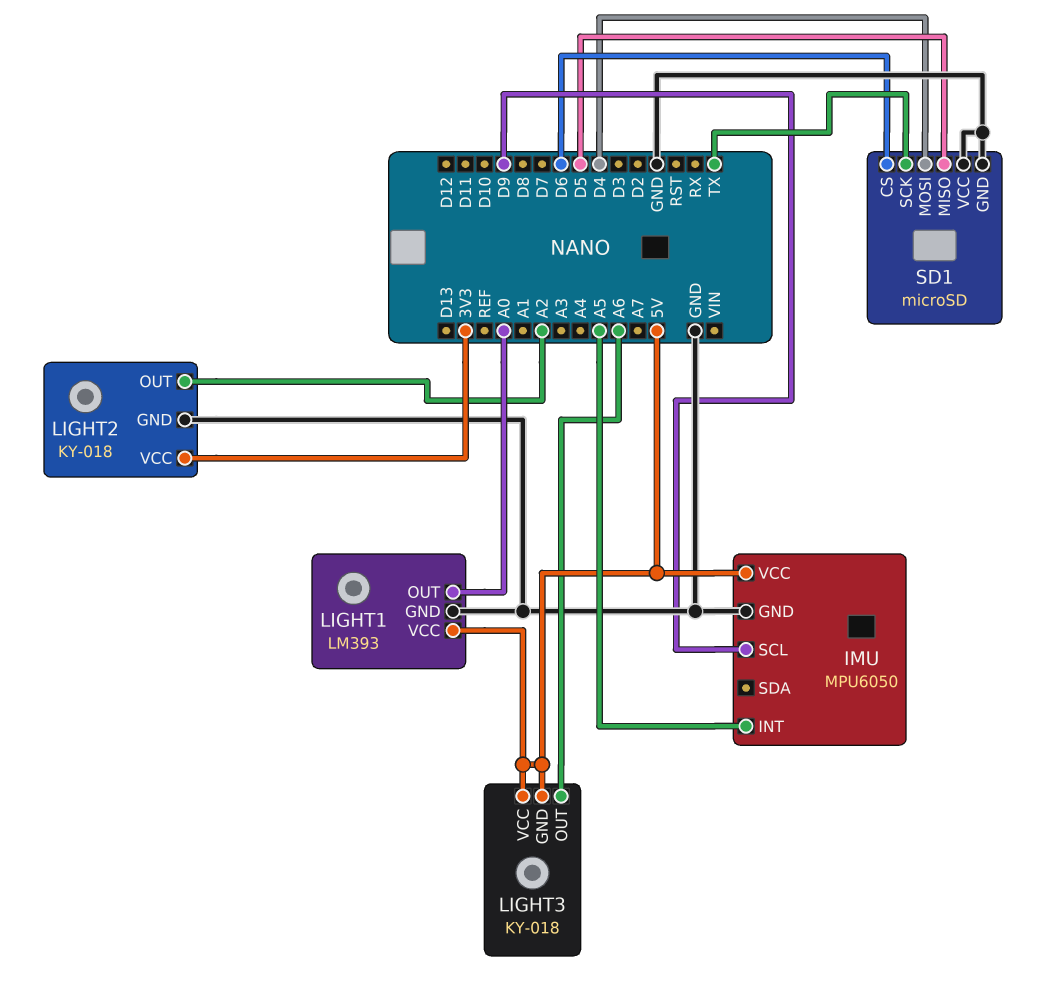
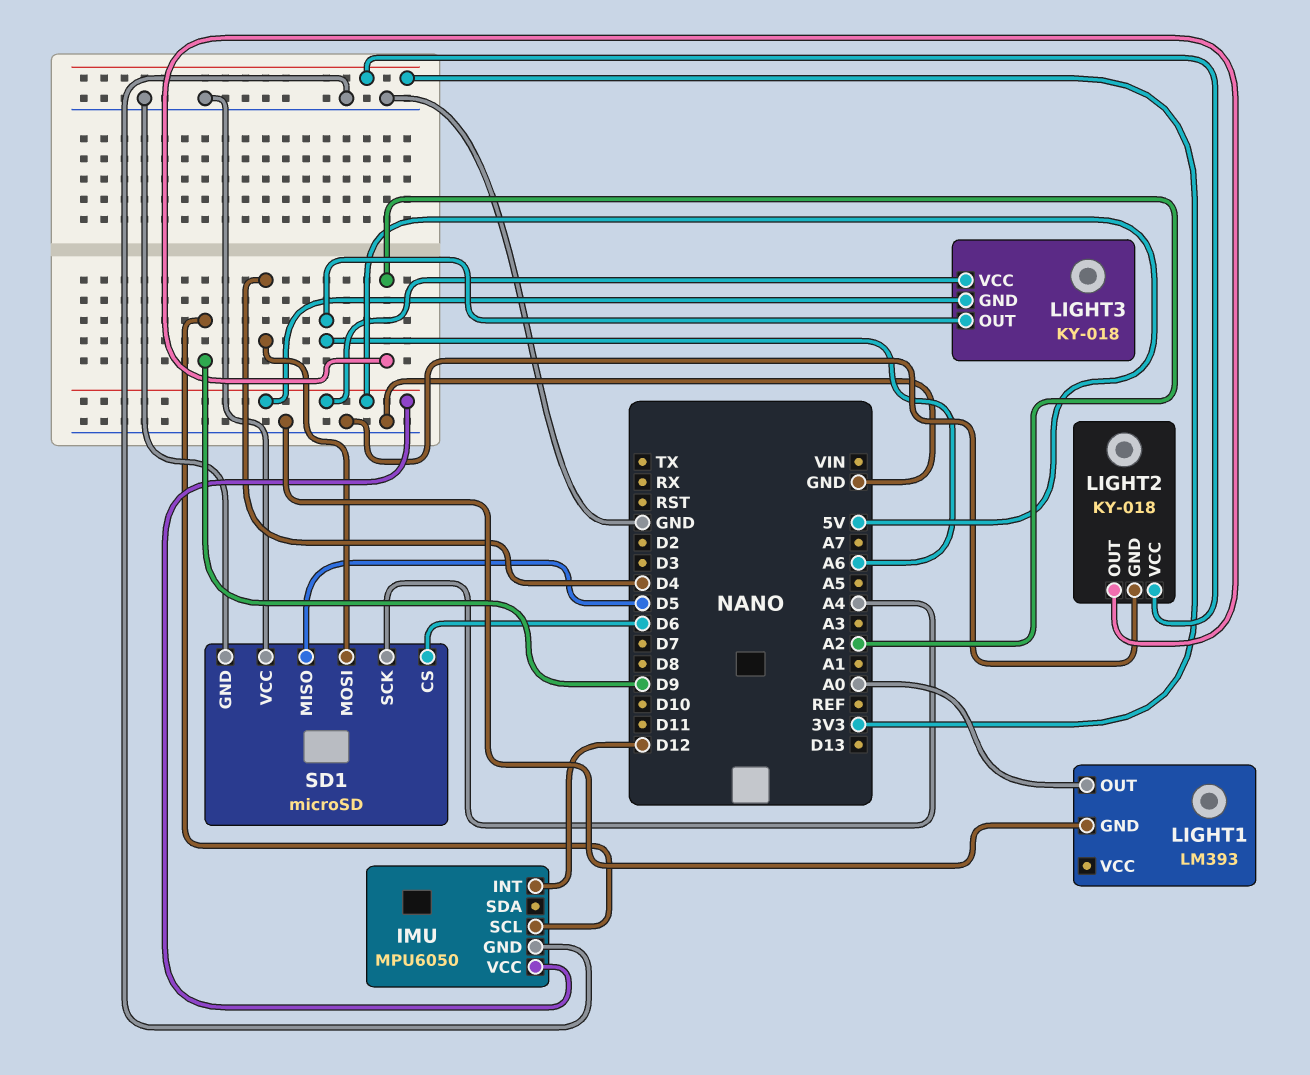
IMU pin INT: A5 -> D12
LIGHT1 pin VCC: 5V -> none
SD1 pin SCK: TX -> A4

